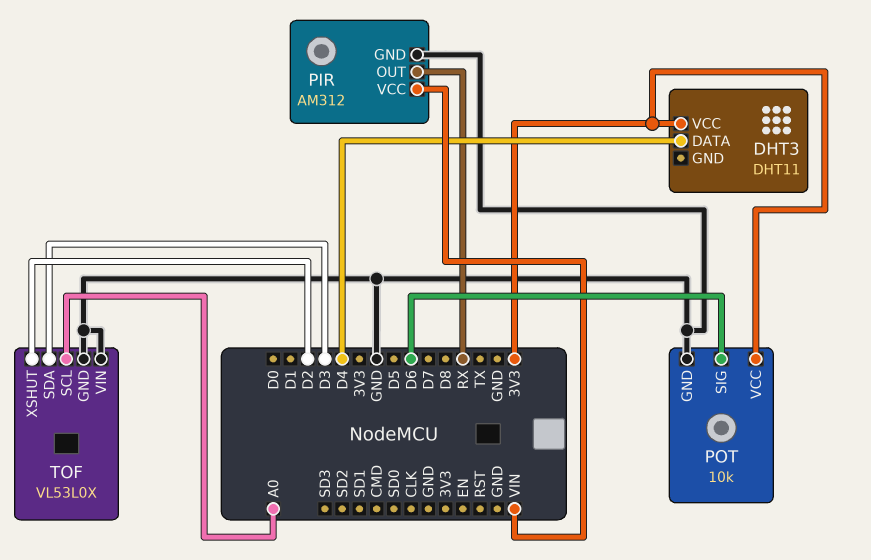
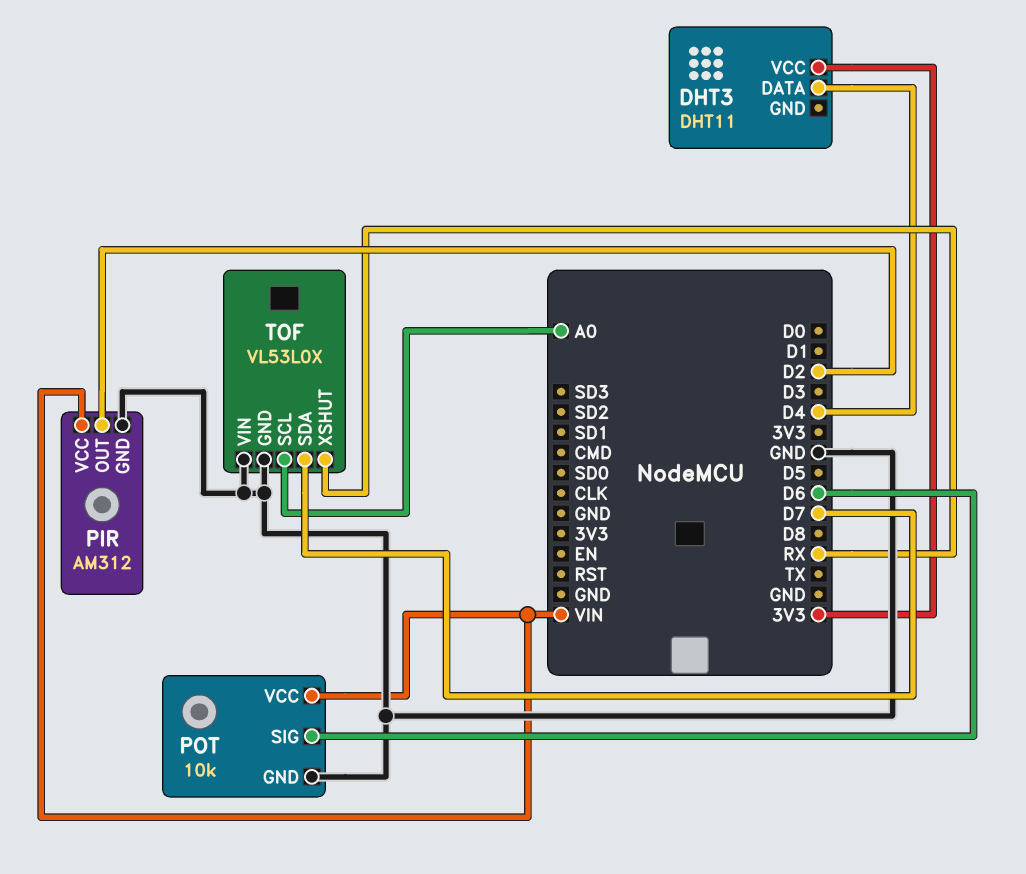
PIR pin OUT: RX -> D2
POT pin VCC: 3V3 -> VIN
TOF pin SDA: D3 -> D7
TOF pin XSHUT: D2 -> RX

